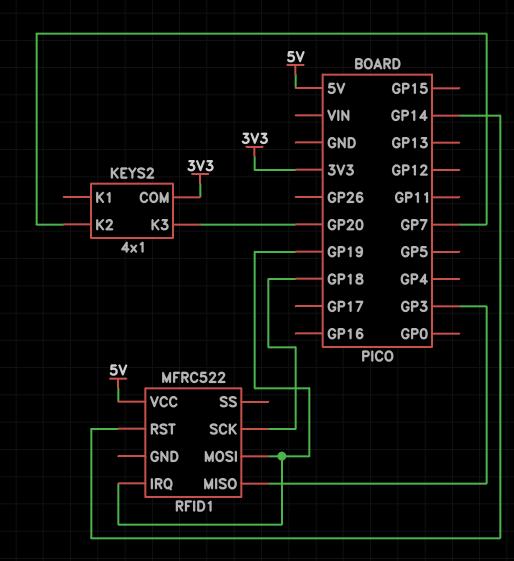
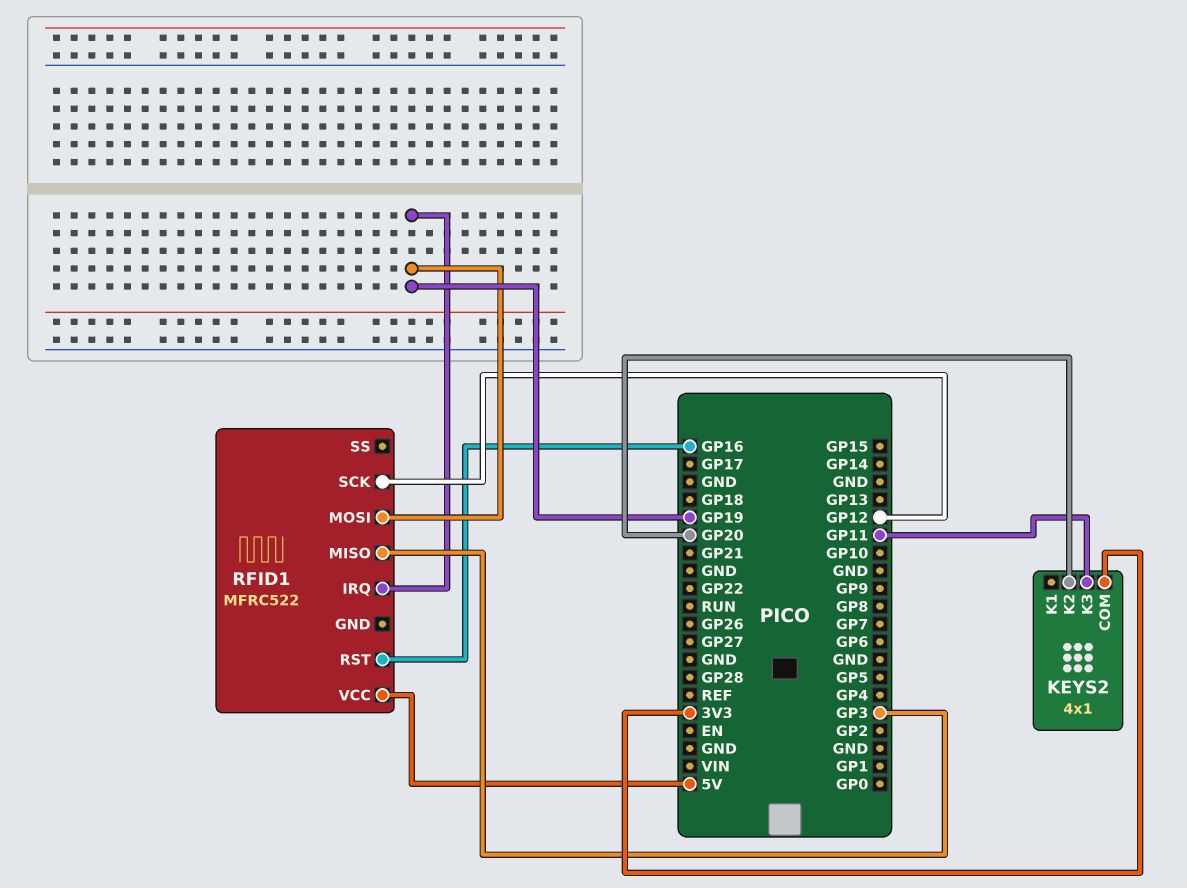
KEYS2 pin K2: GP7 -> GP20
KEYS2 pin K3: GP20 -> GP11
RFID1 pin RST: GP14 -> GP16
RFID1 pin SCK: GP18 -> GP12

